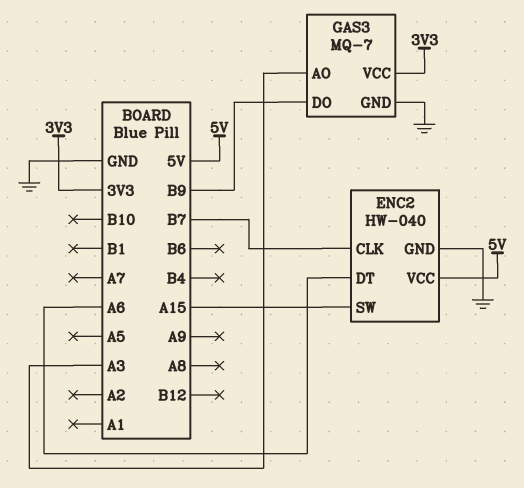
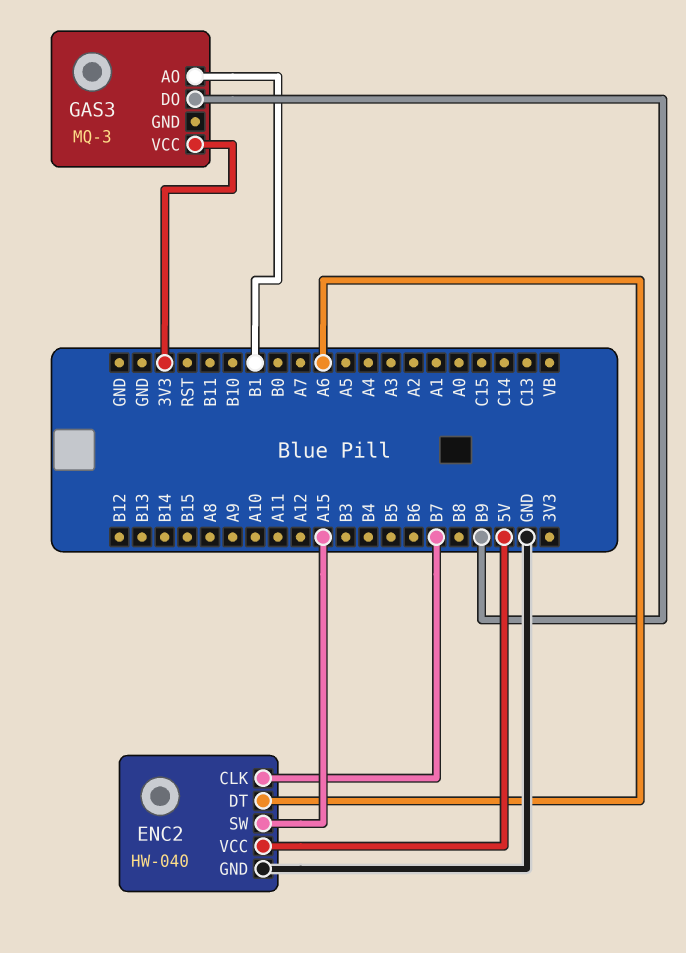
GAS3: MQ-7 -> MQ-3
GAS3 pin AO: A3 -> B1
GAS3 pin GND: GND -> none

